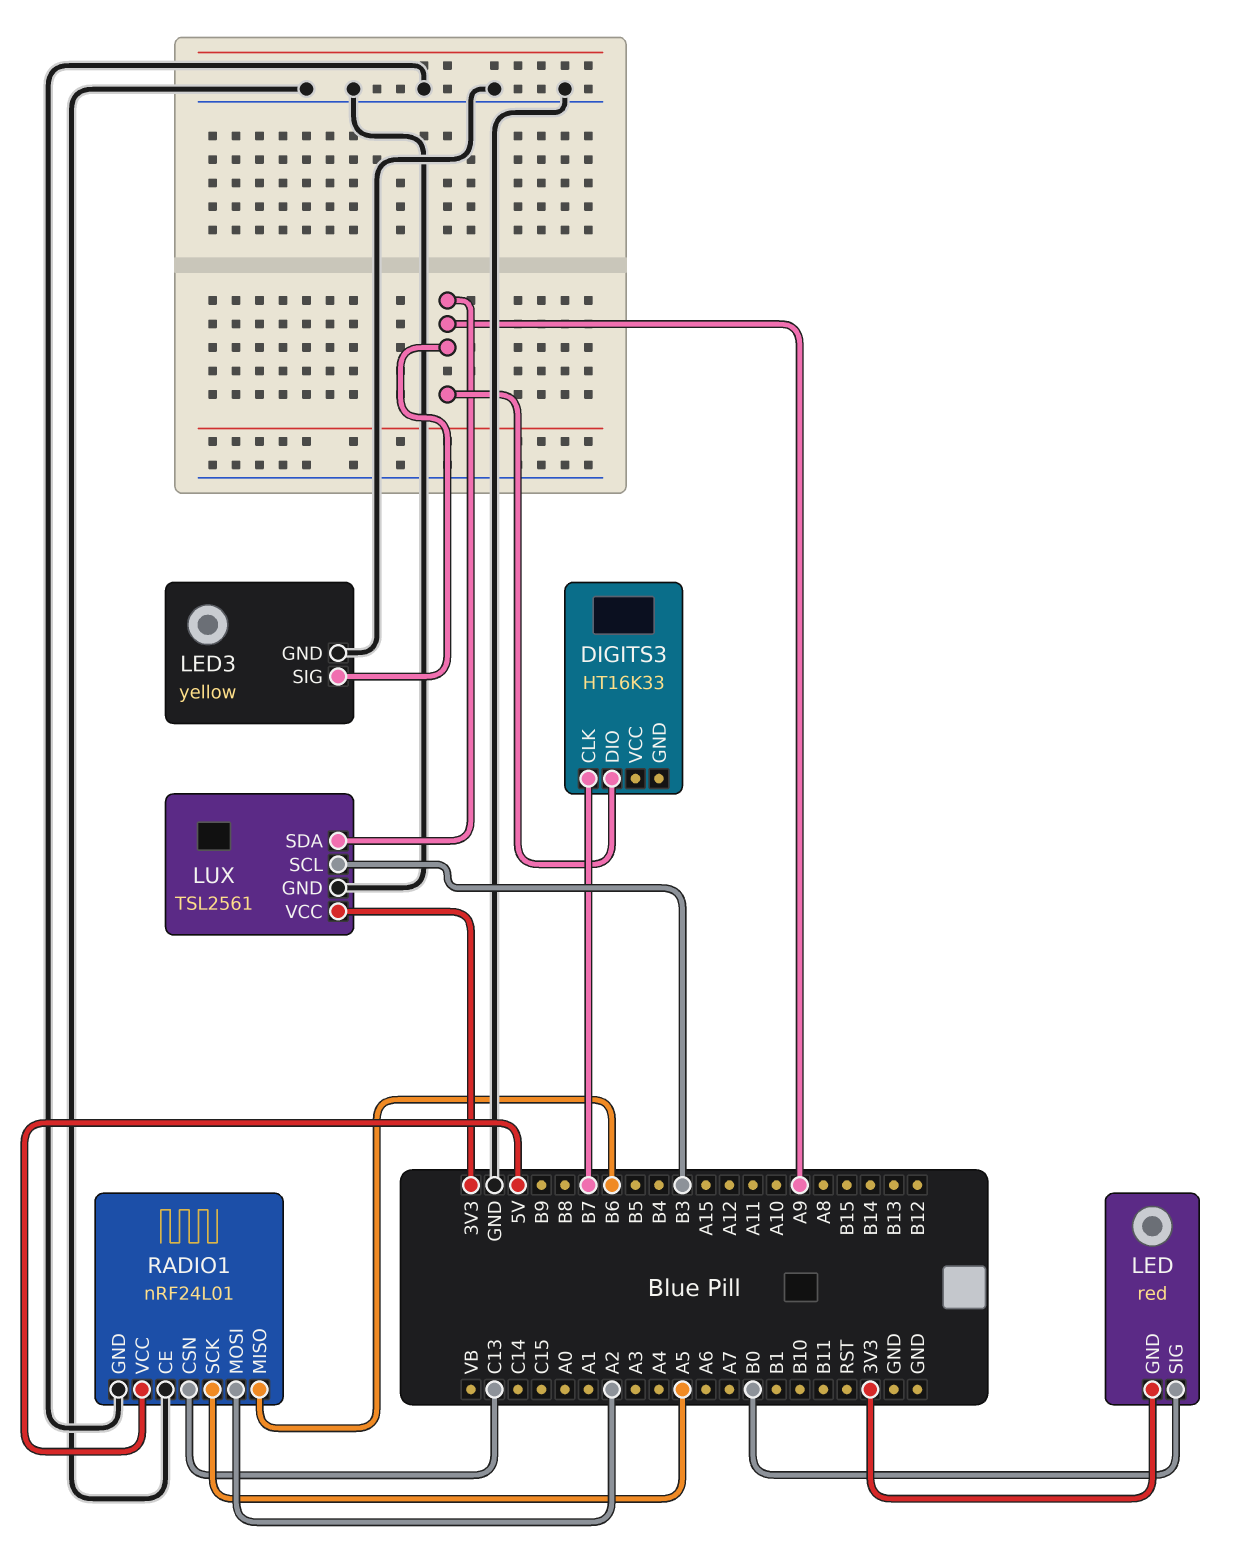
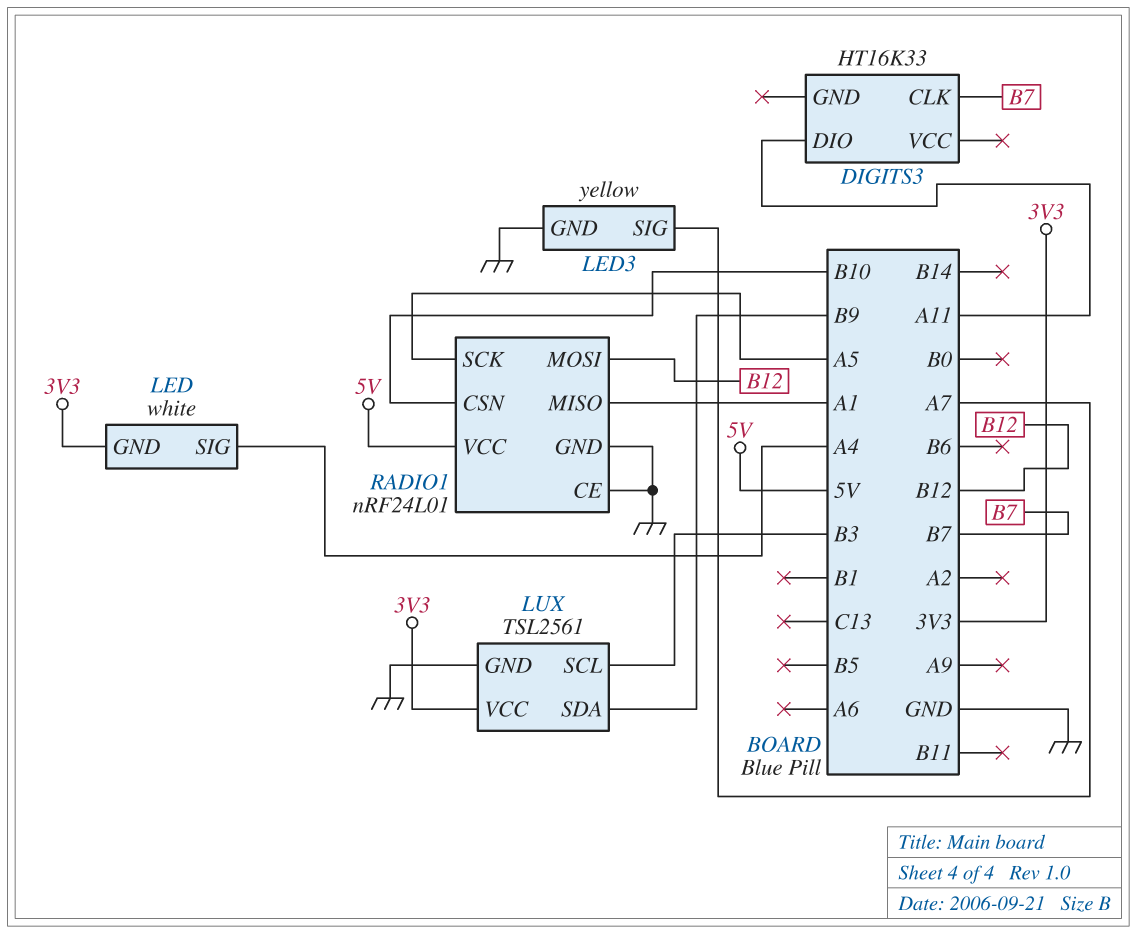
DIGITS3 pin DIO: A9 -> A11
LED: red -> white
LED pin SIG: B0 -> A4
LED3 pin SIG: A9 -> A7
LUX pin SDA: A9 -> B9
RADIO1 pin CSN: C13 -> B10
RADIO1 pin MISO: B6 -> A1
RADIO1 pin MOSI: A2 -> B12

